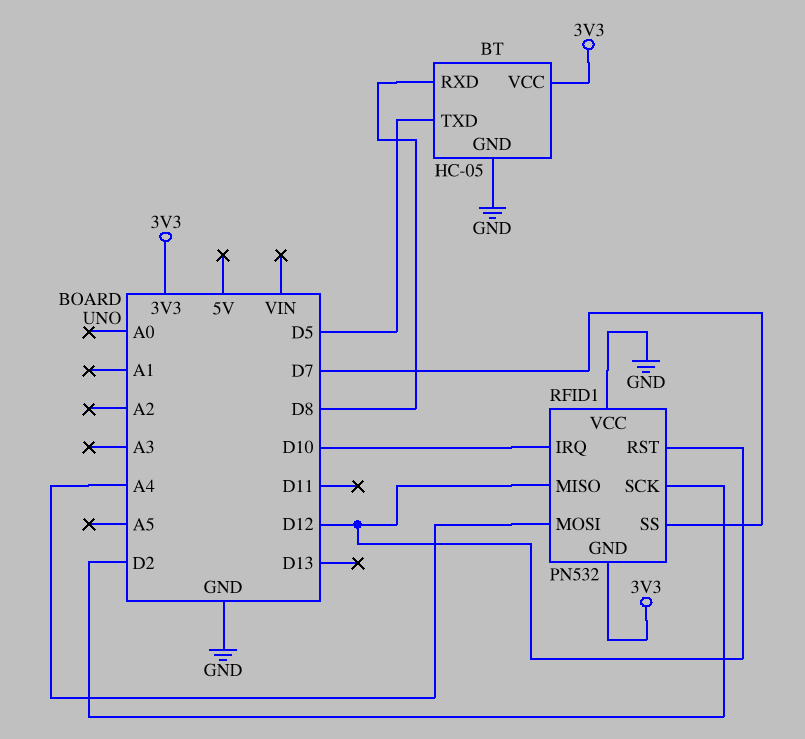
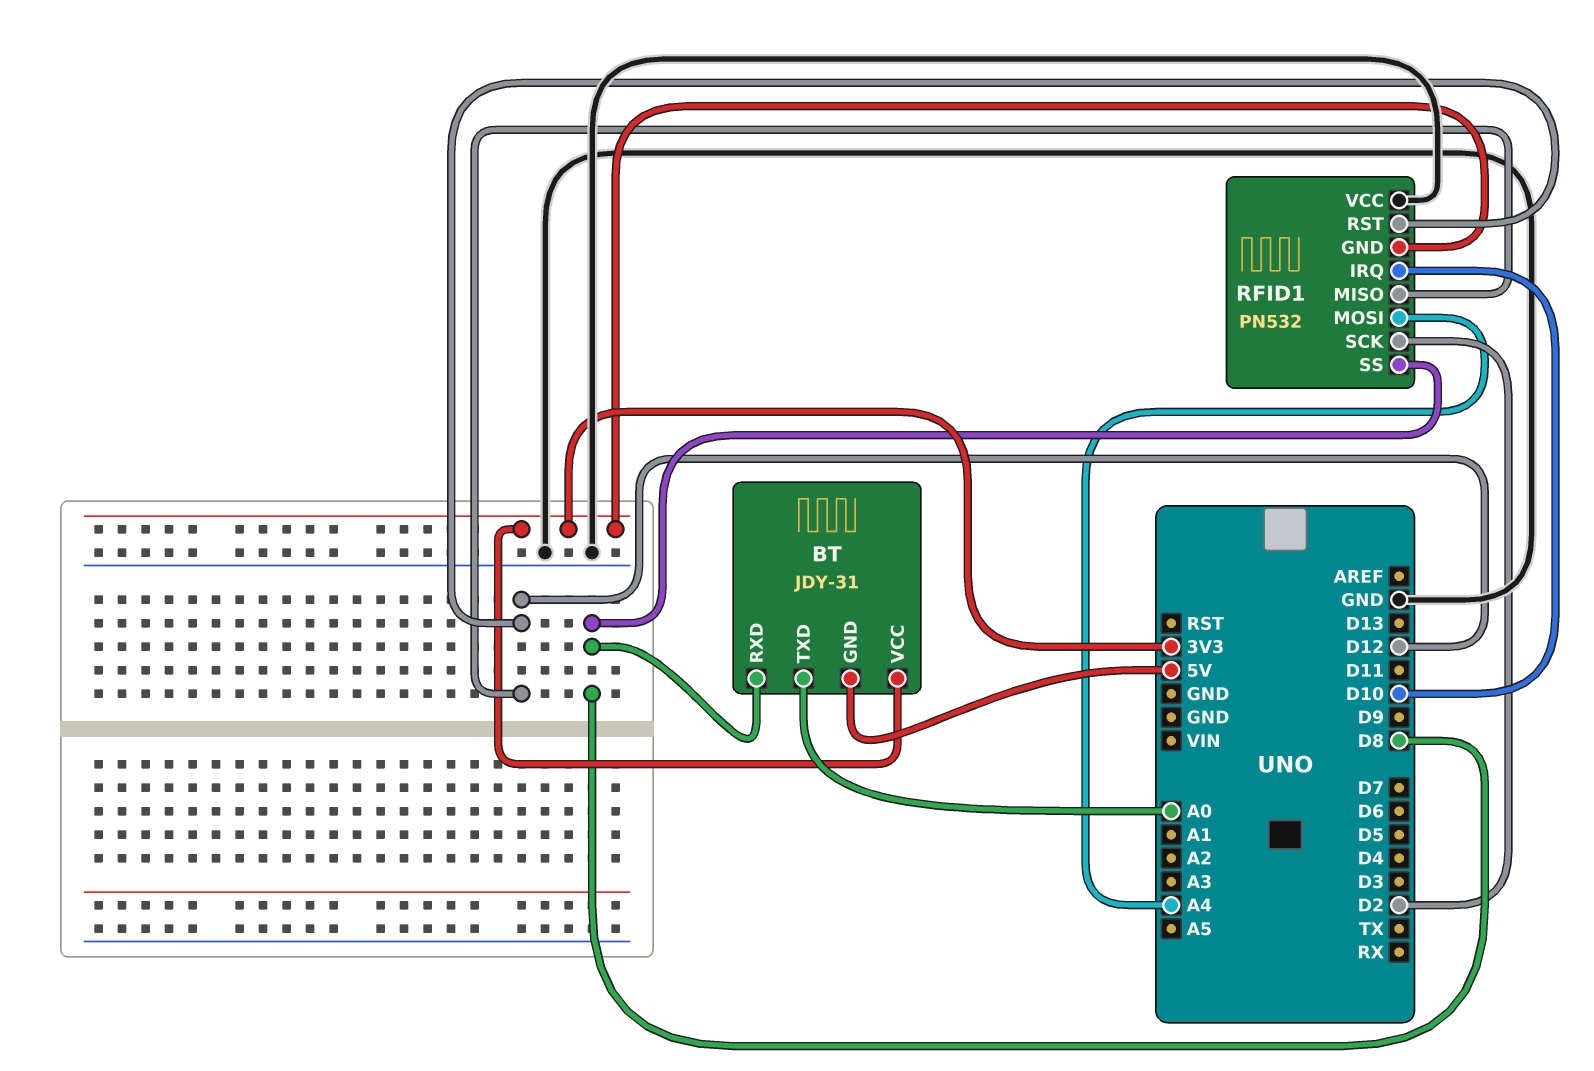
BT: HC-05 -> JDY-31
BT pin GND: GND -> 5V
BT pin TXD: D5 -> A0
RFID1 pin SS: D7 -> D8

